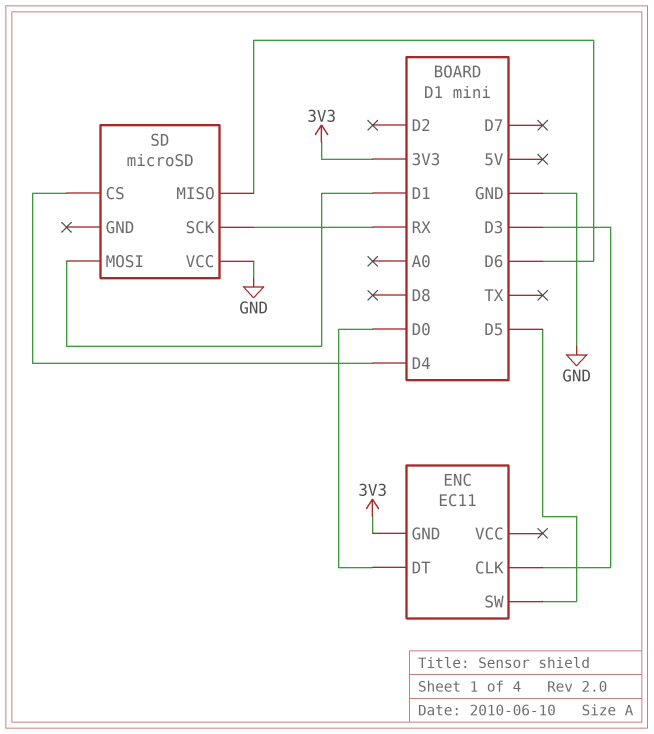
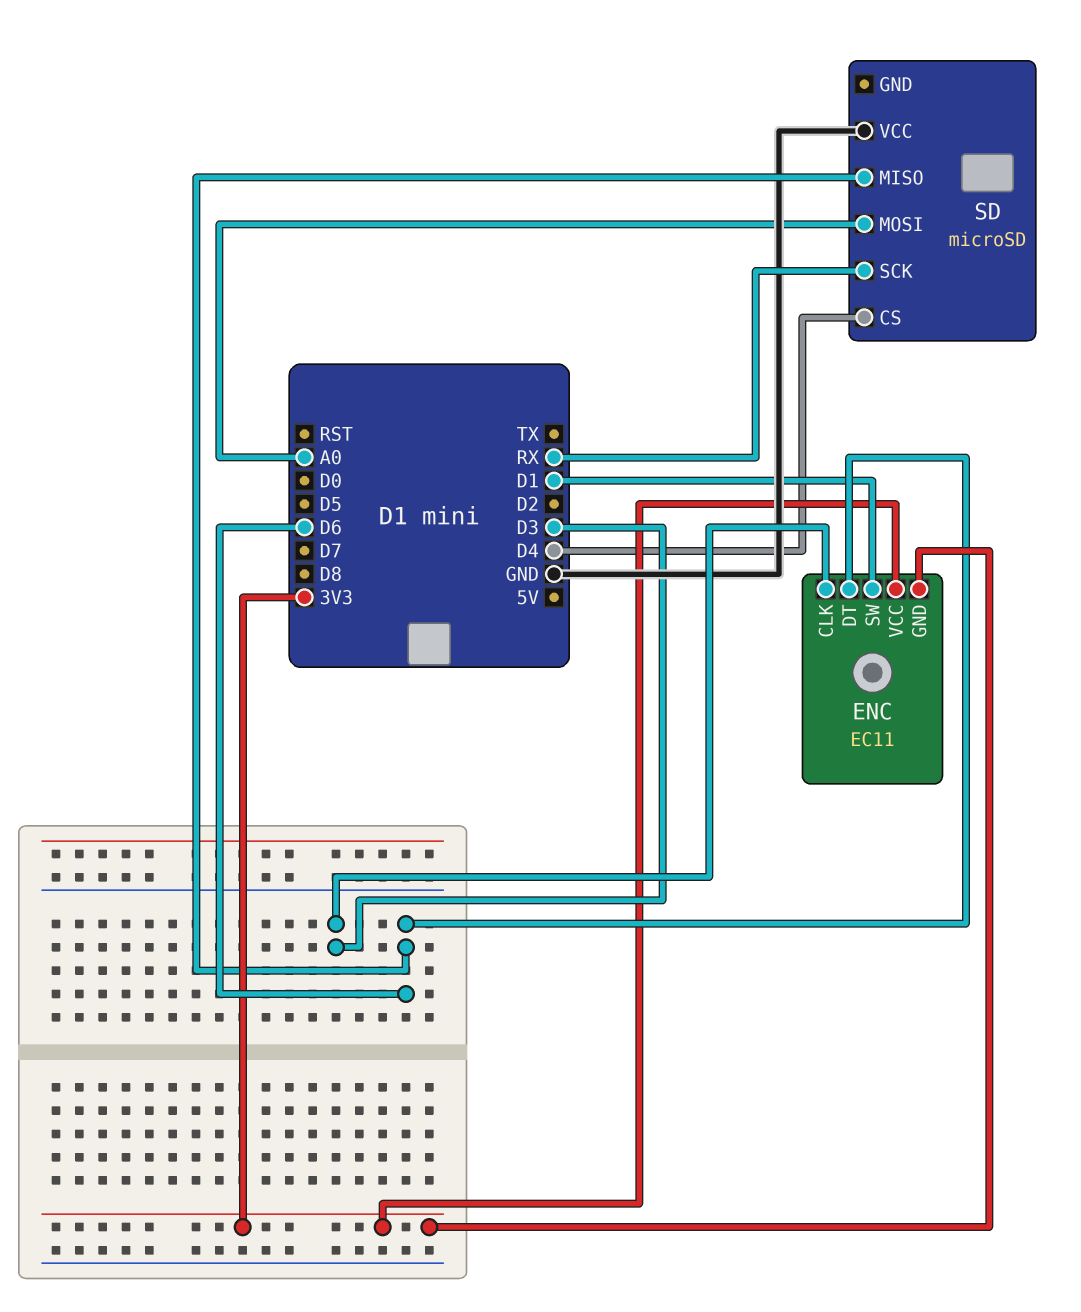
ENC pin DT: D0 -> D6
ENC pin SW: D5 -> D1
ENC pin VCC: none -> 3V3
SD pin MOSI: D1 -> A0

